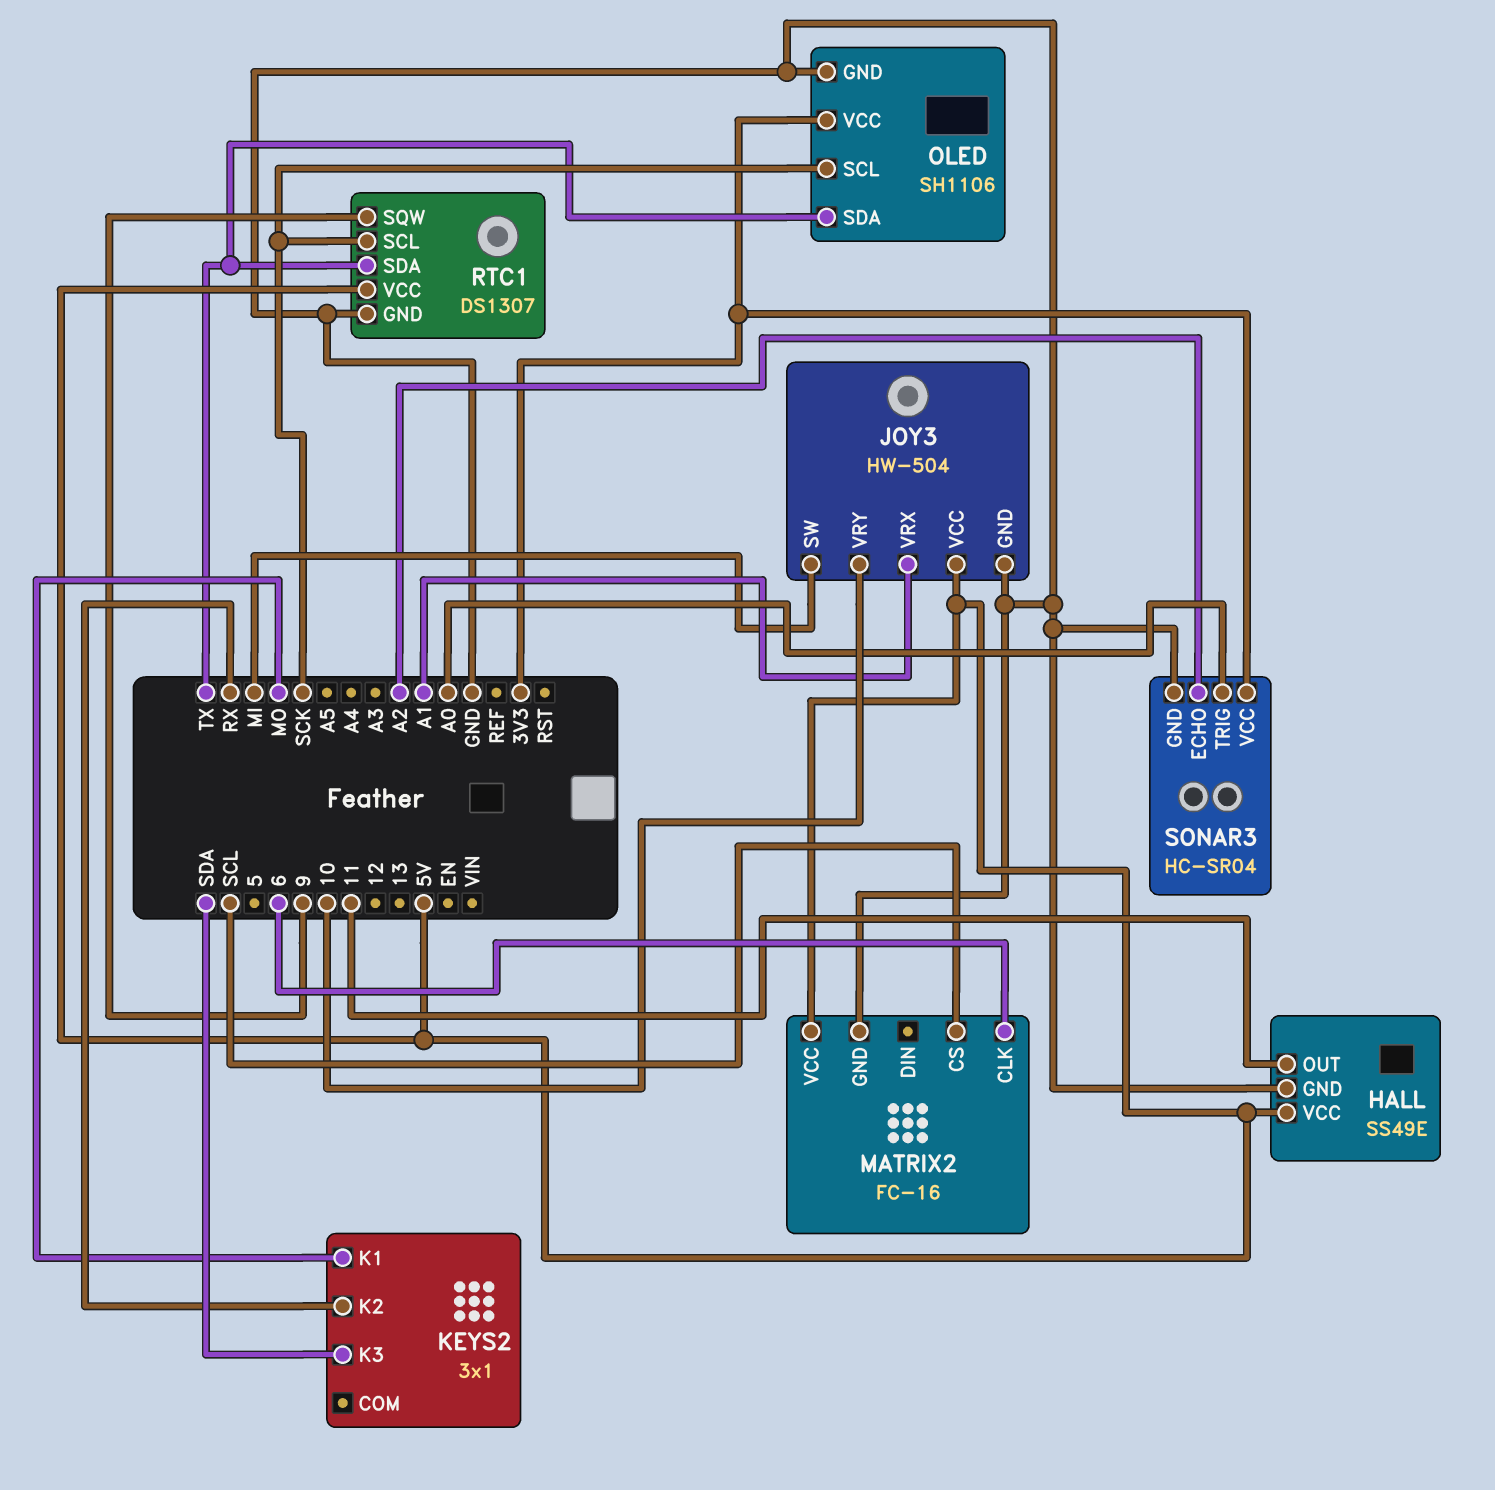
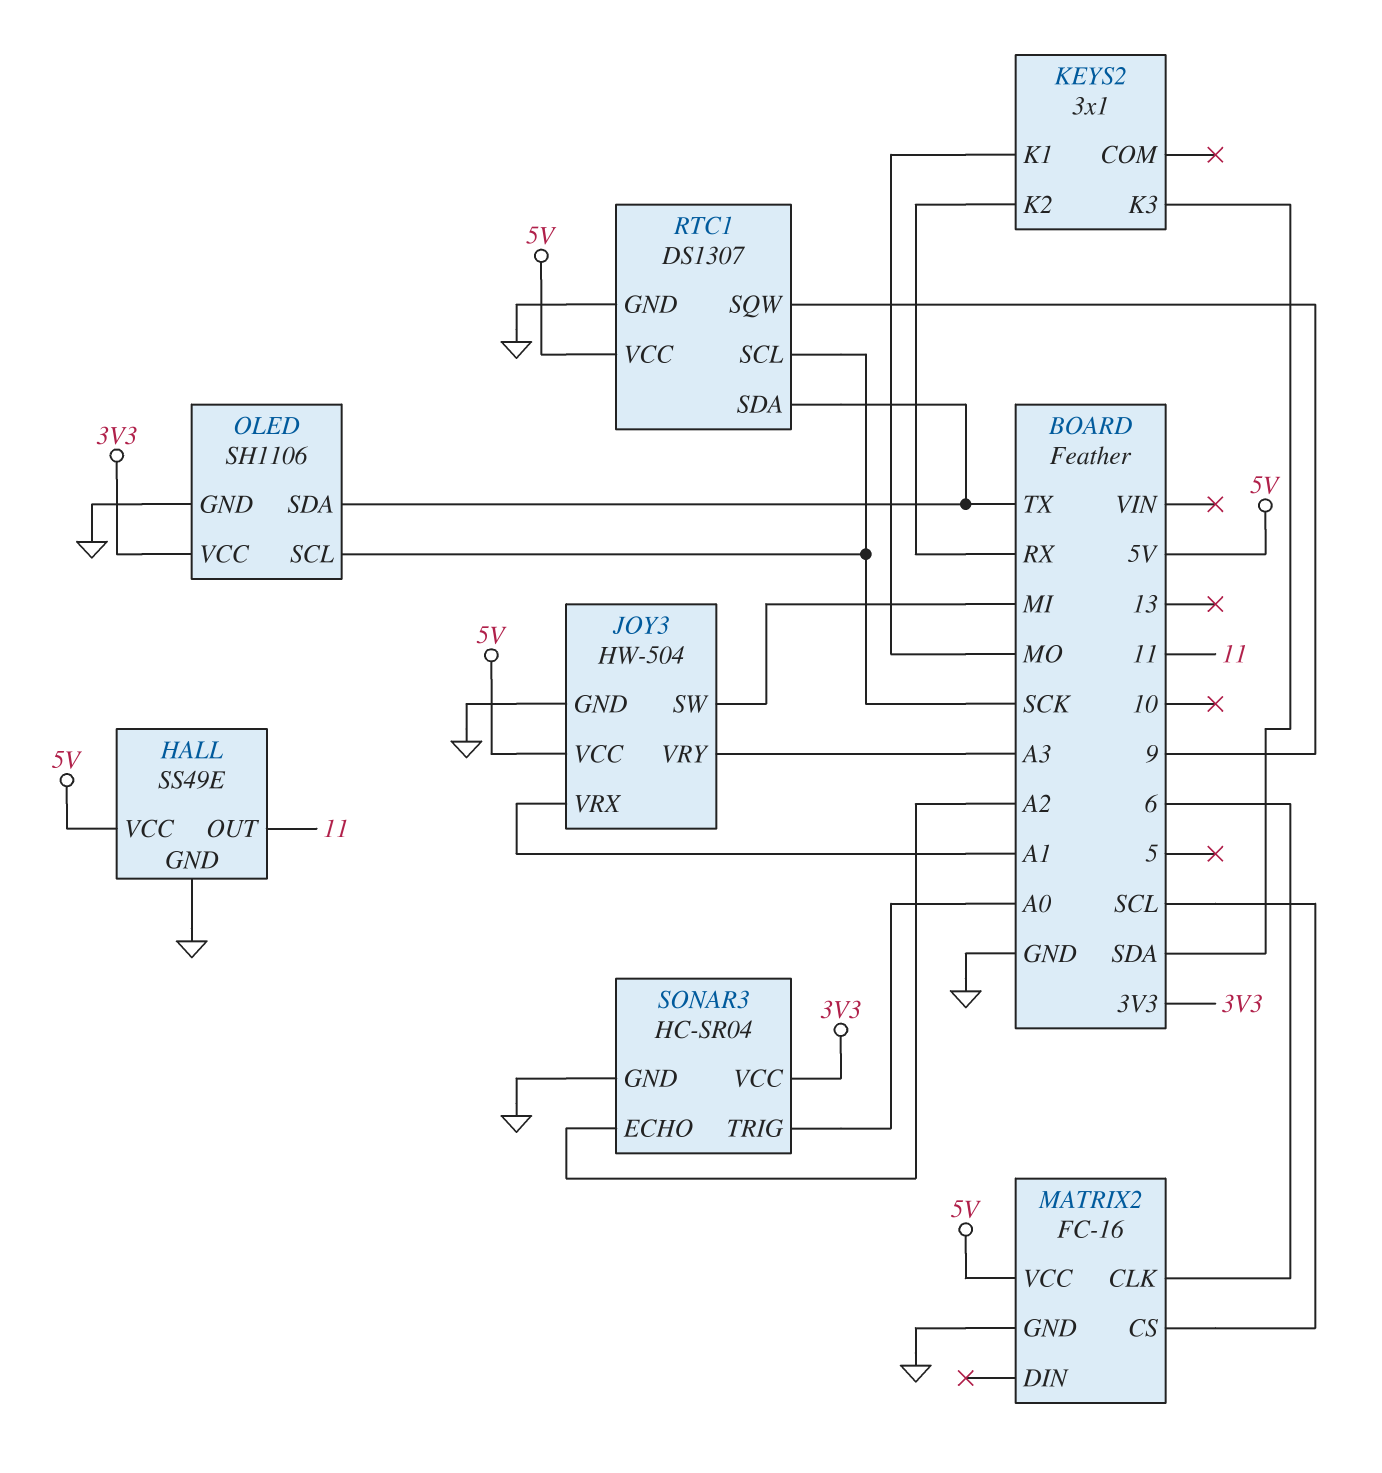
JOY3 pin VRY: 10 -> A3

